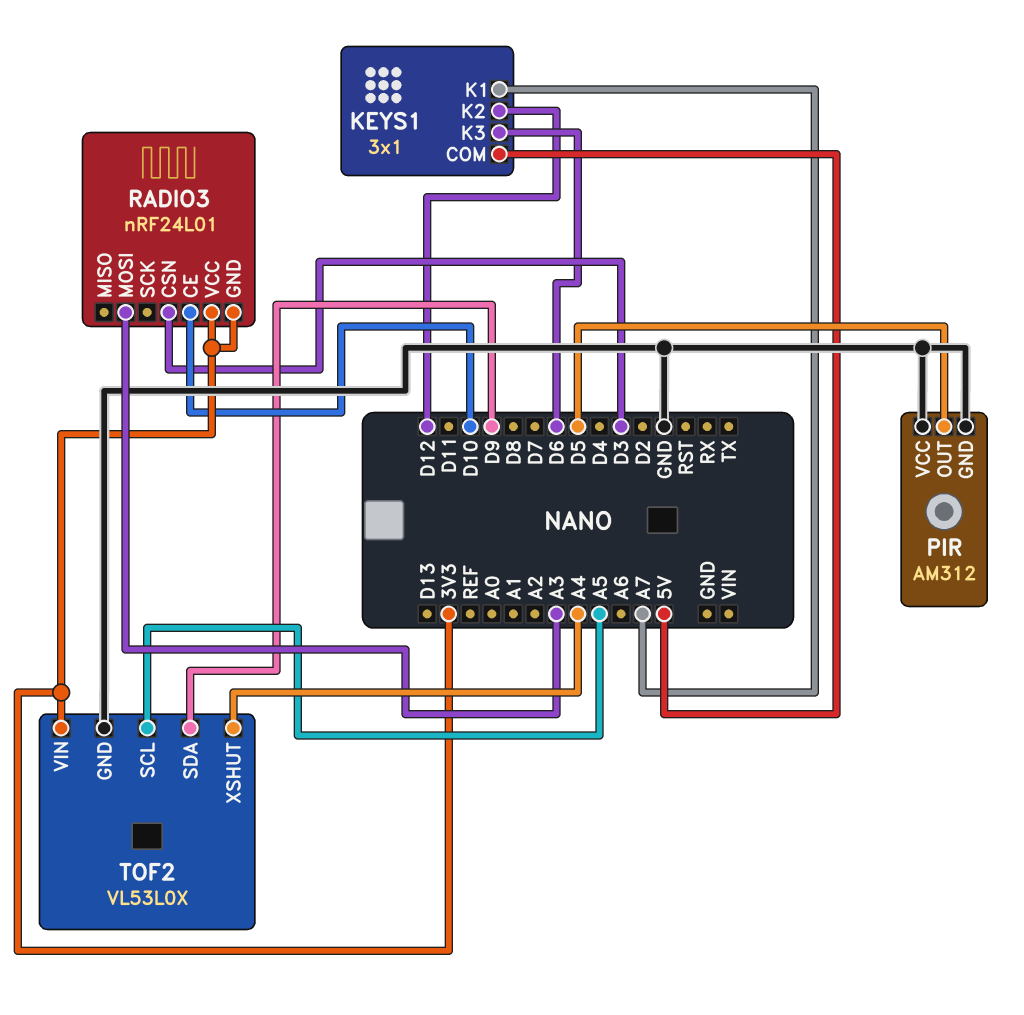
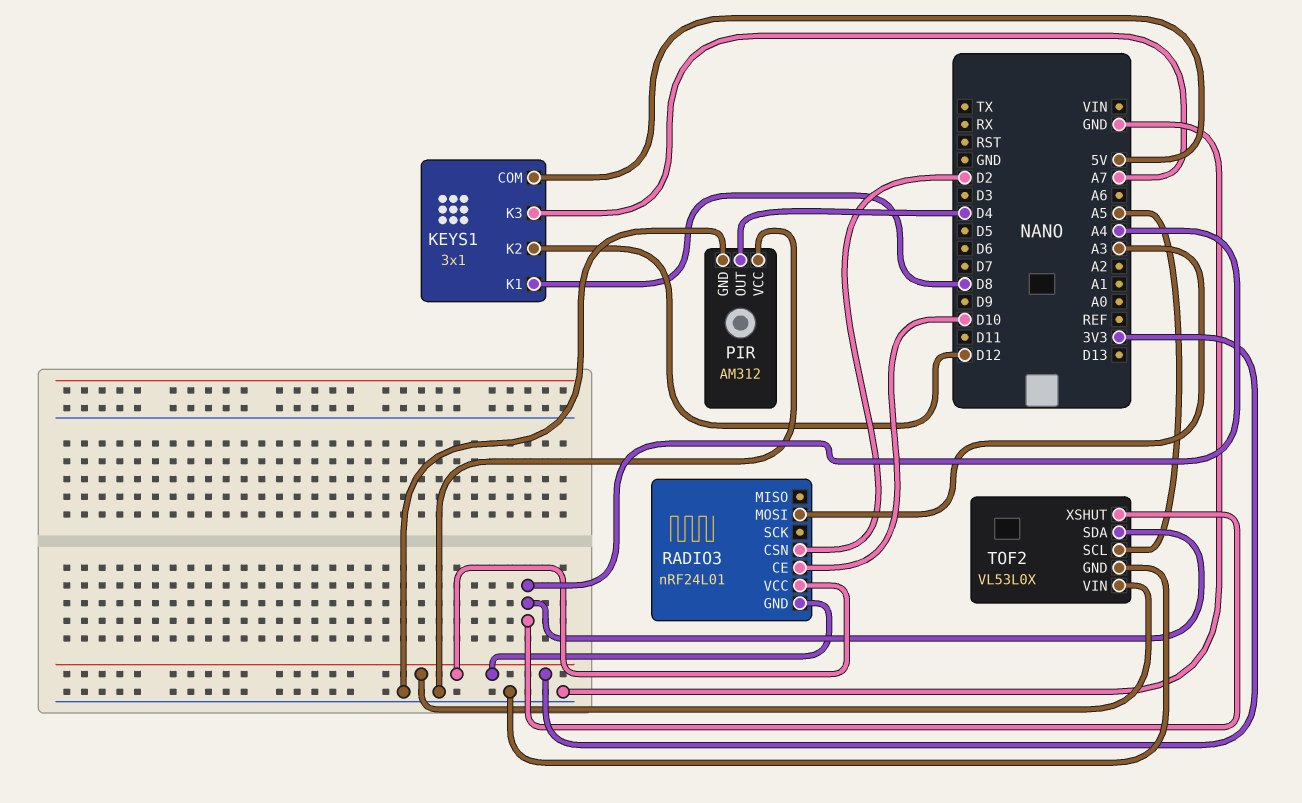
KEYS1 pin K1: A7 -> D8
KEYS1 pin K3: D6 -> A7
PIR pin OUT: D5 -> D4
RADIO3 pin CSN: D3 -> D2
TOF2 pin SDA: D9 -> A4

